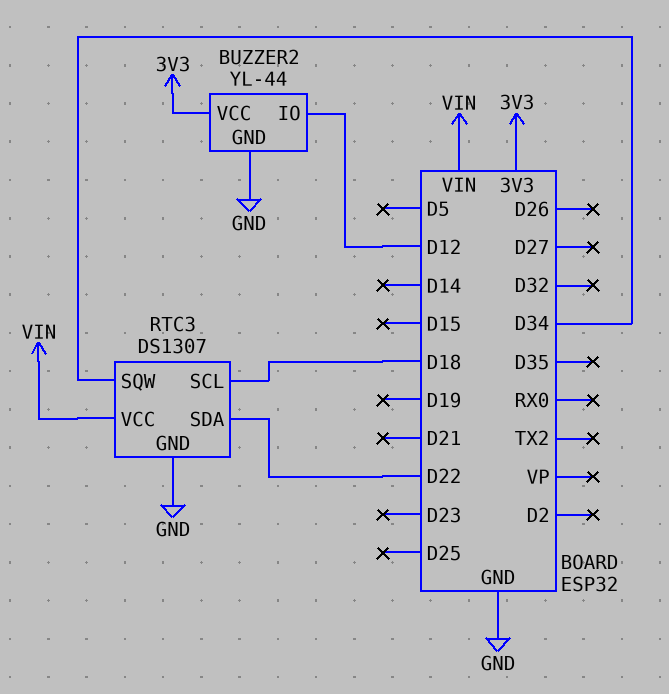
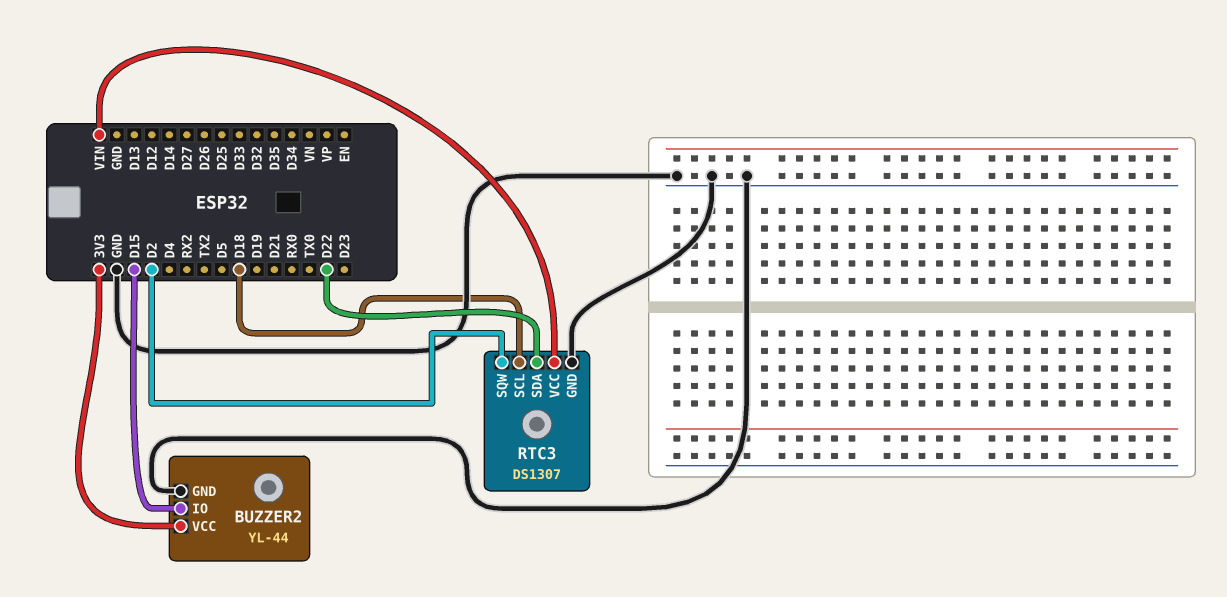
BUZZER2 pin IO: D12 -> D15
RTC3 pin SQW: D34 -> D2

